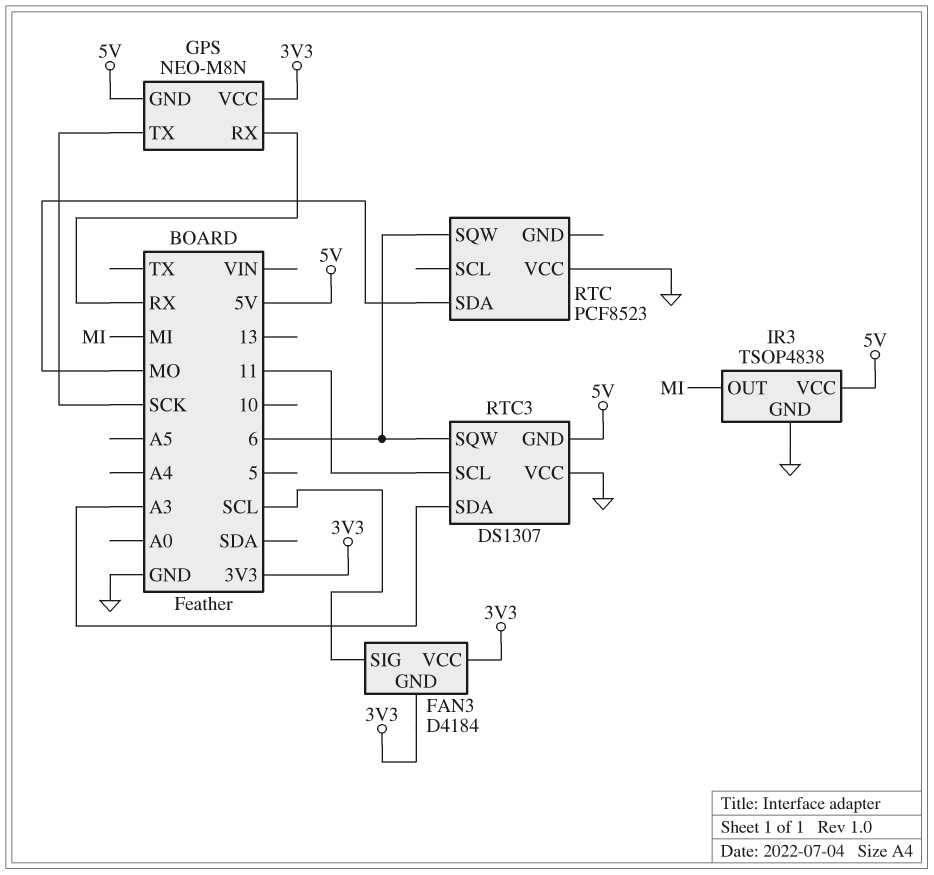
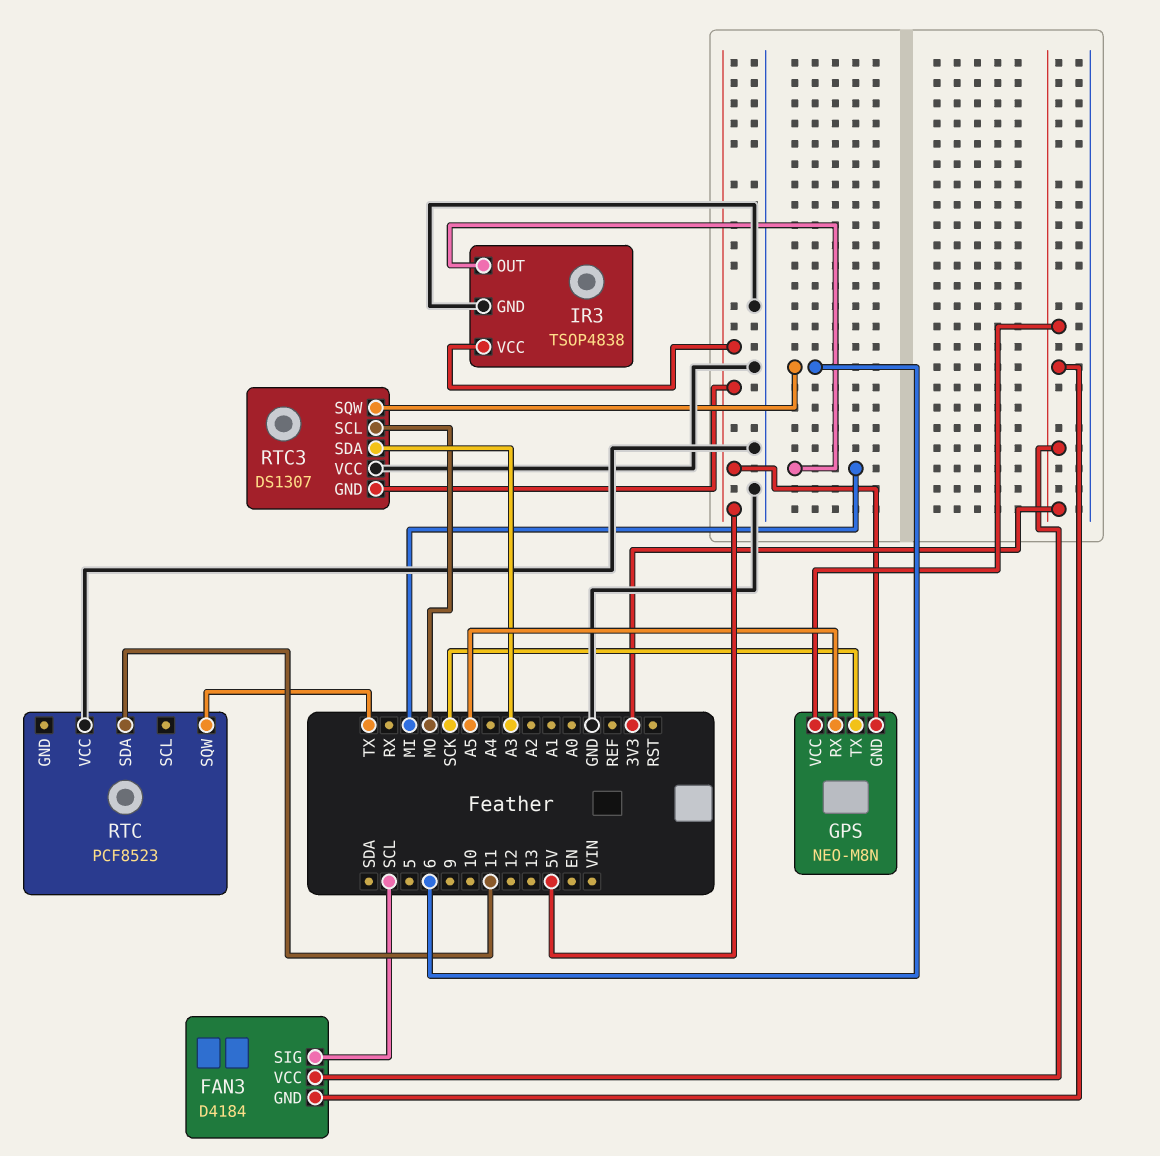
GPS pin RX: RX -> A5
RTC pin SDA: MO -> 11
RTC pin SQW: 6 -> TX
RTC3 pin SCL: 11 -> MO

